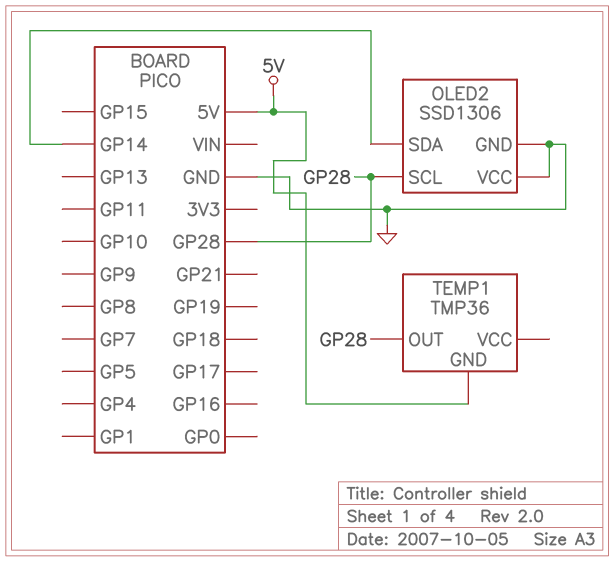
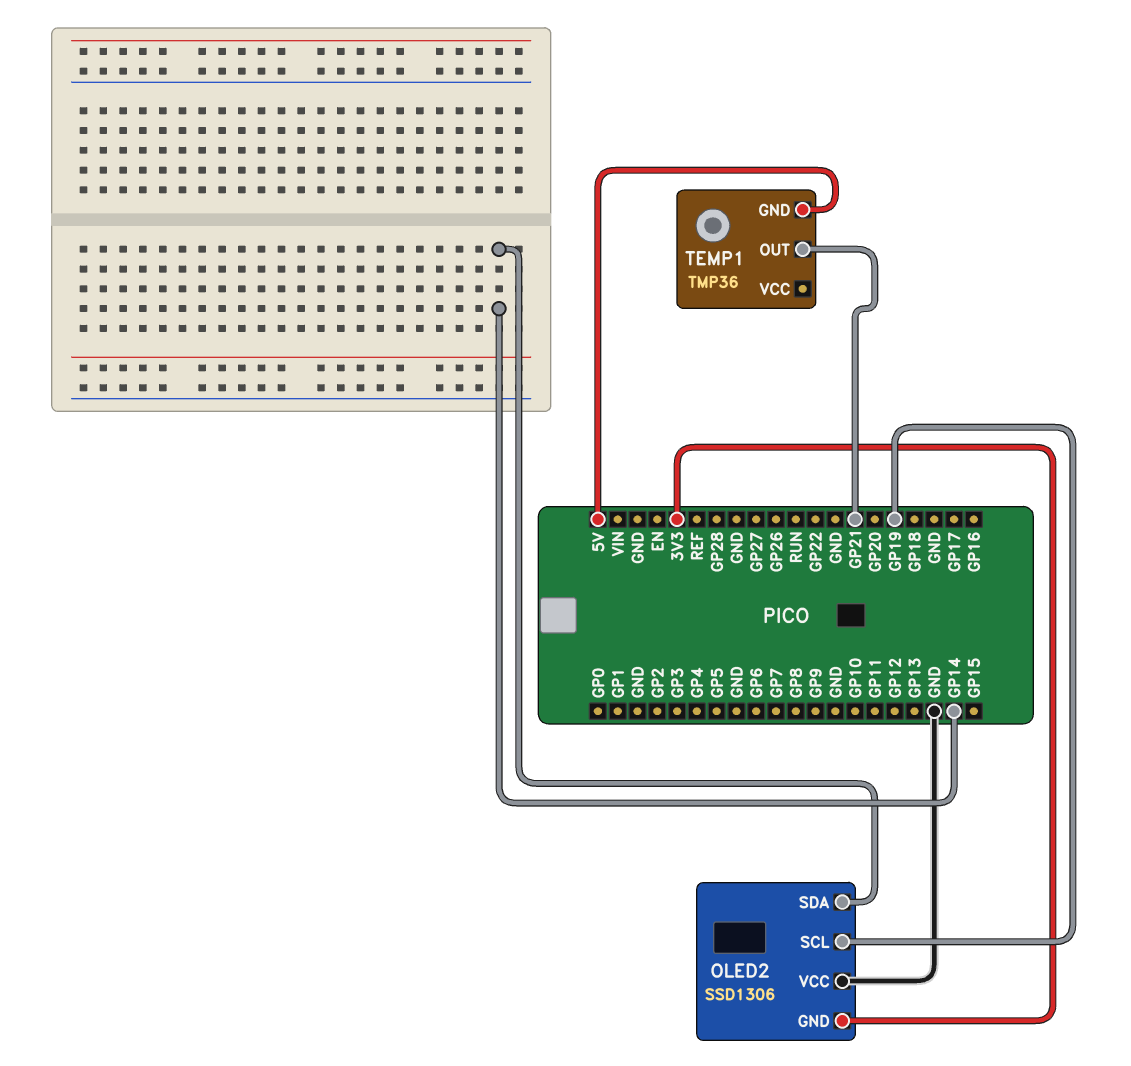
OLED2 pin GND: GND -> 3V3
OLED2 pin SCL: GP28 -> GP19
TEMP1 pin OUT: GP28 -> GP21

